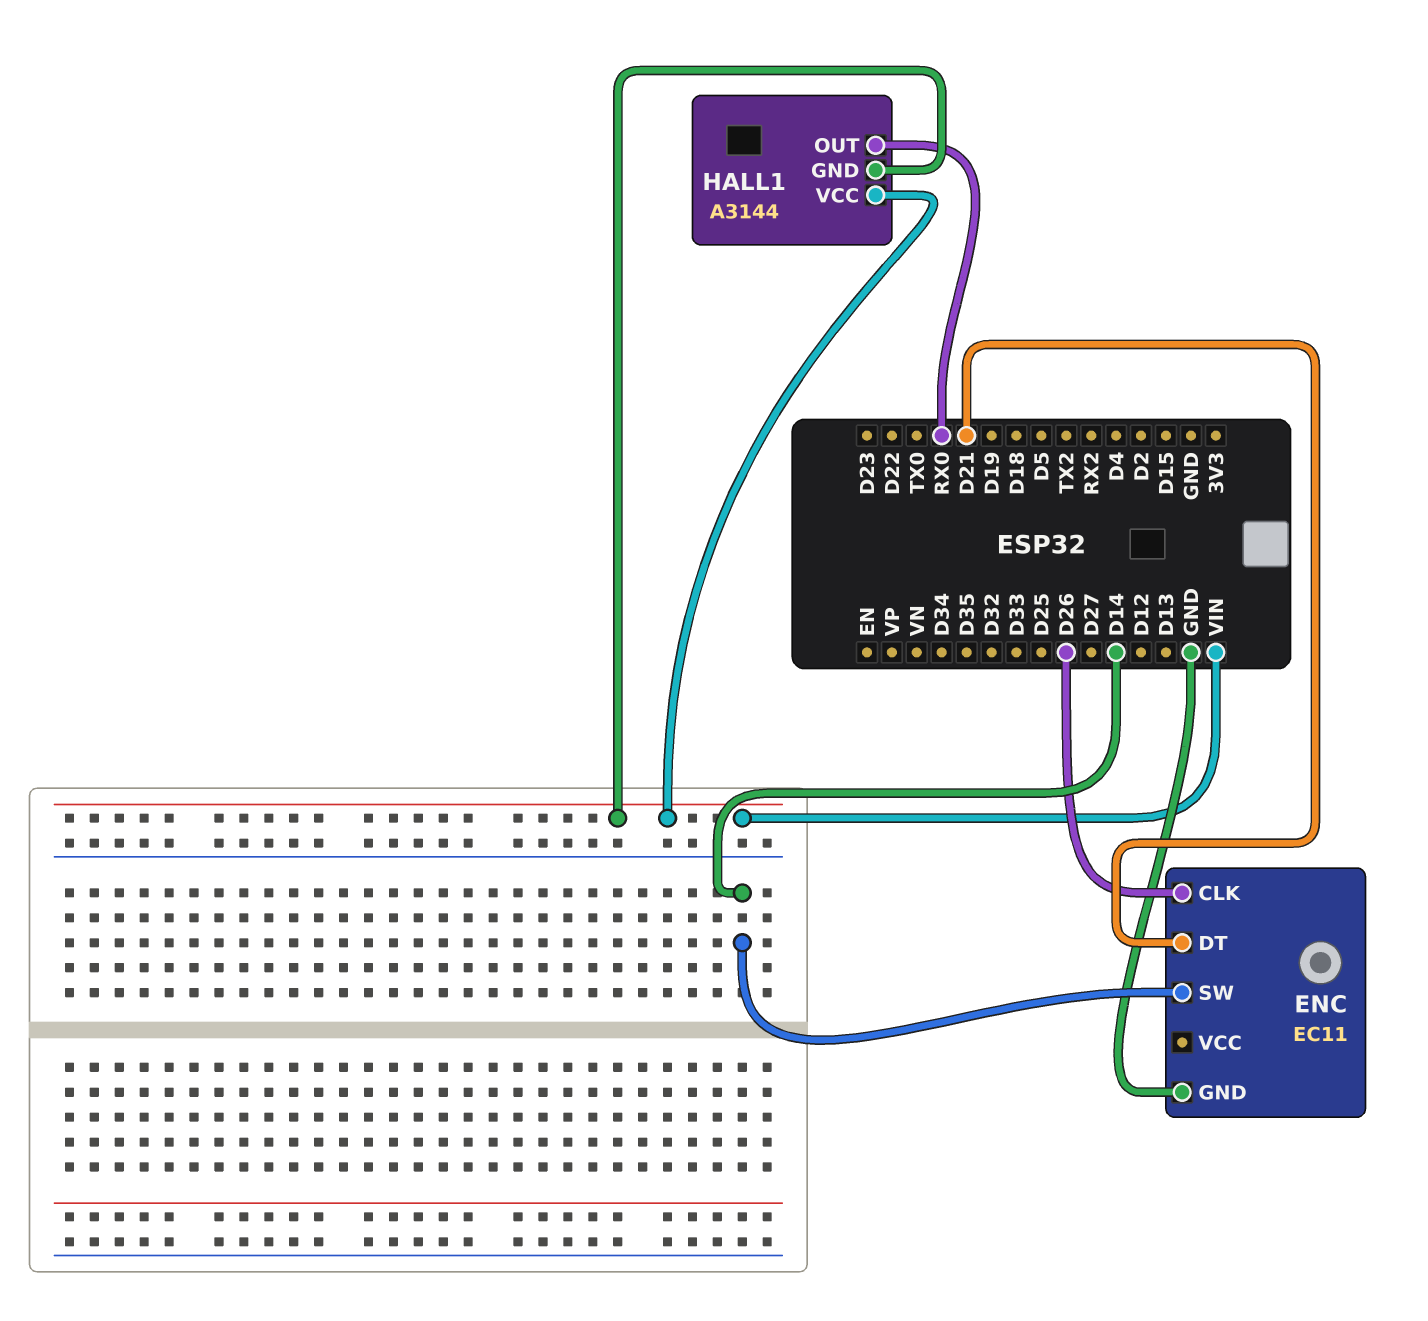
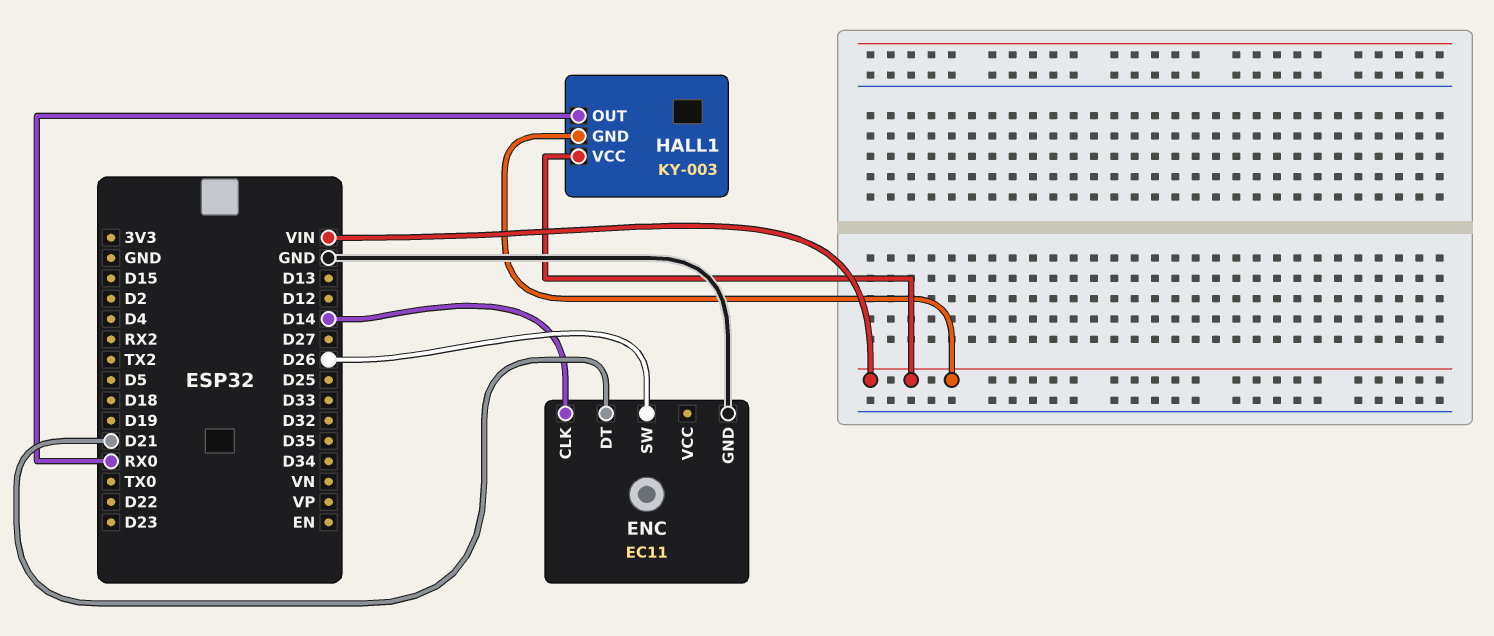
ENC pin CLK: D26 -> D14
ENC pin SW: D14 -> D26
HALL1: A3144 -> KY-003

